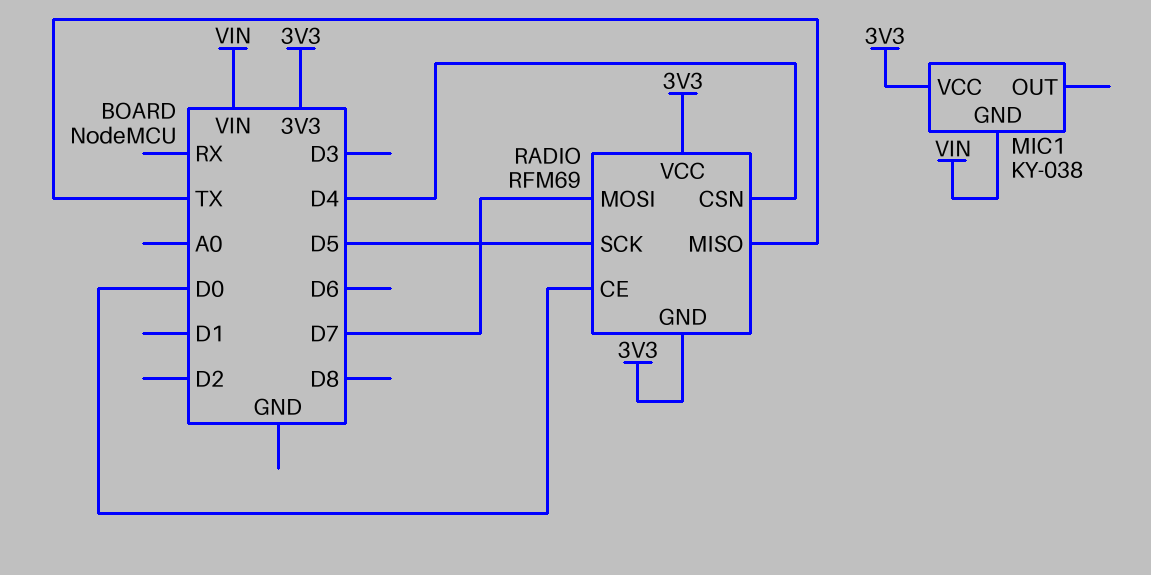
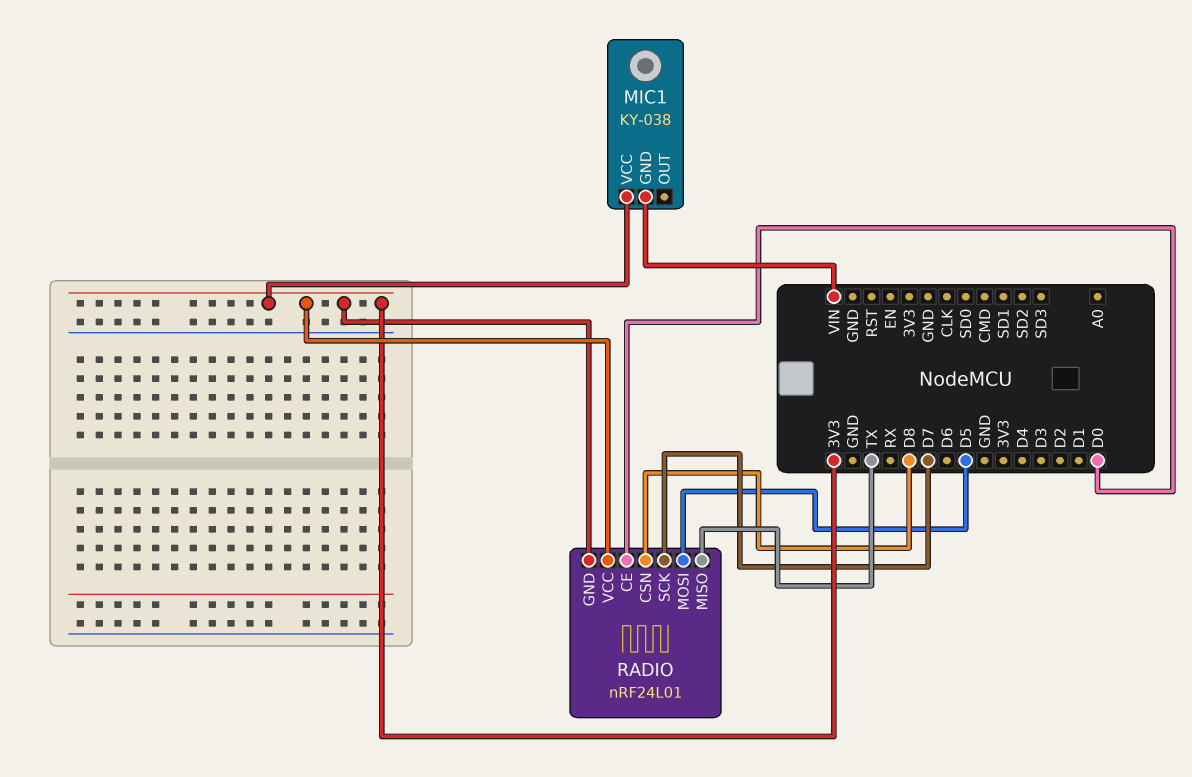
RADIO: RFM69 -> nRF24L01
RADIO pin CSN: D4 -> D8
RADIO pin MOSI: D7 -> D5
RADIO pin SCK: D5 -> D7

